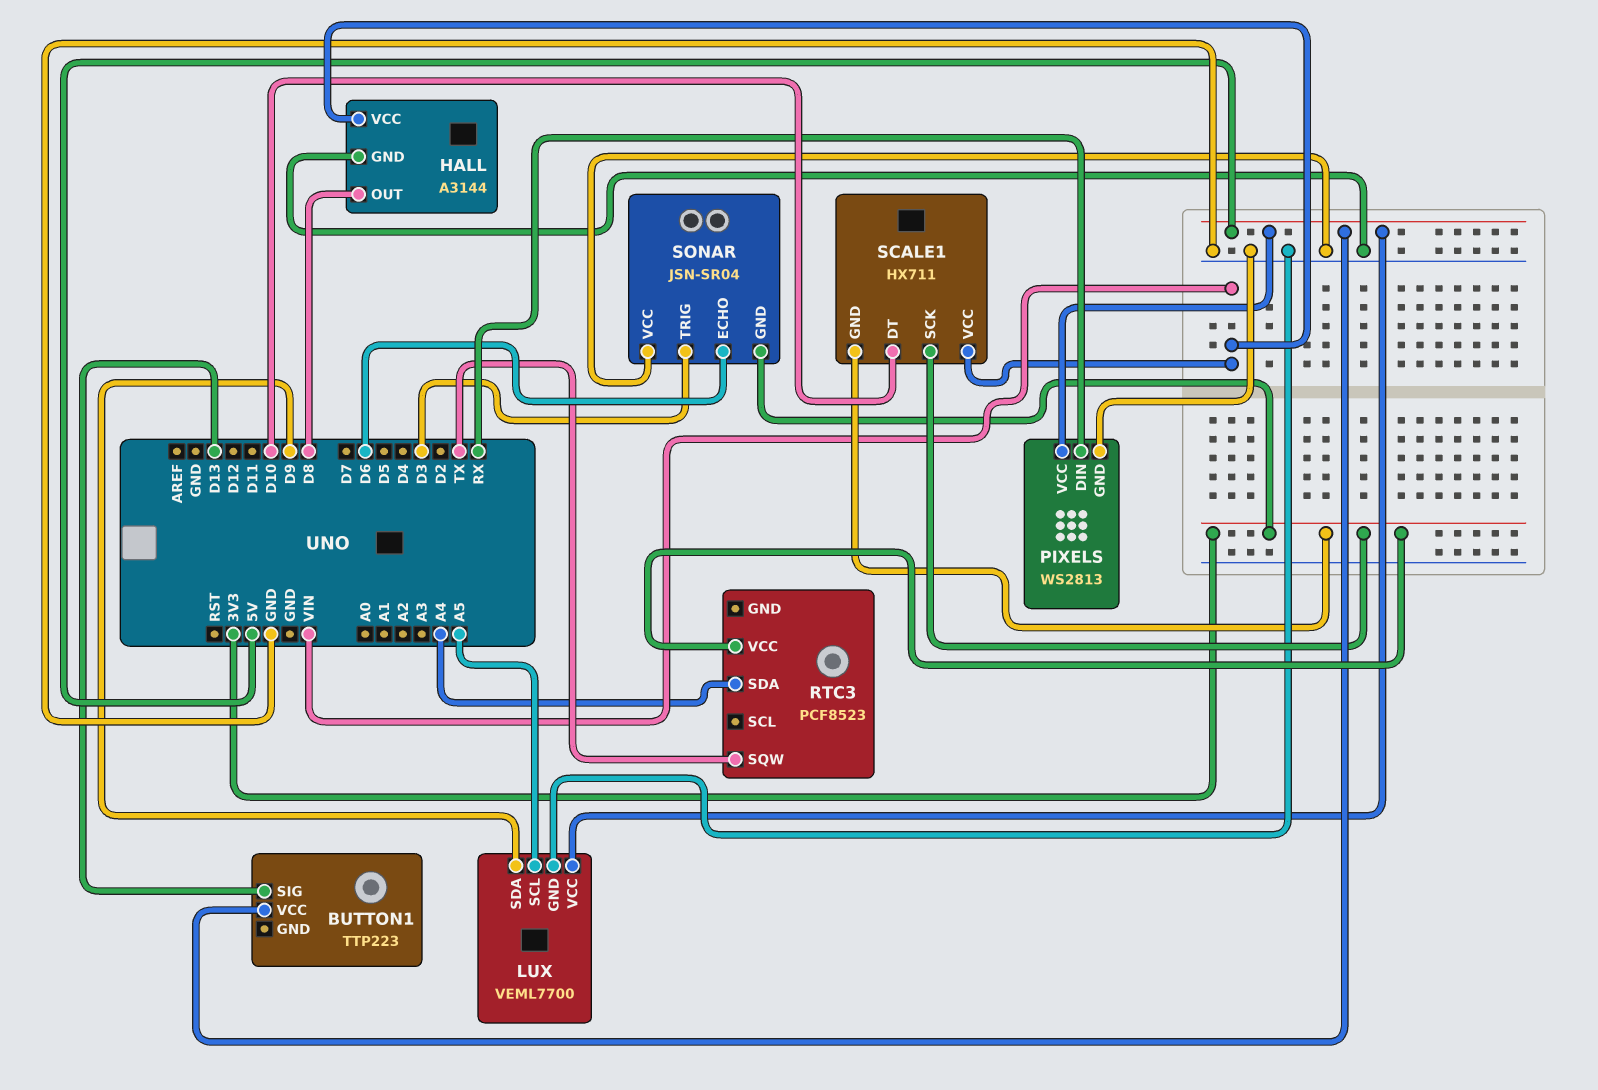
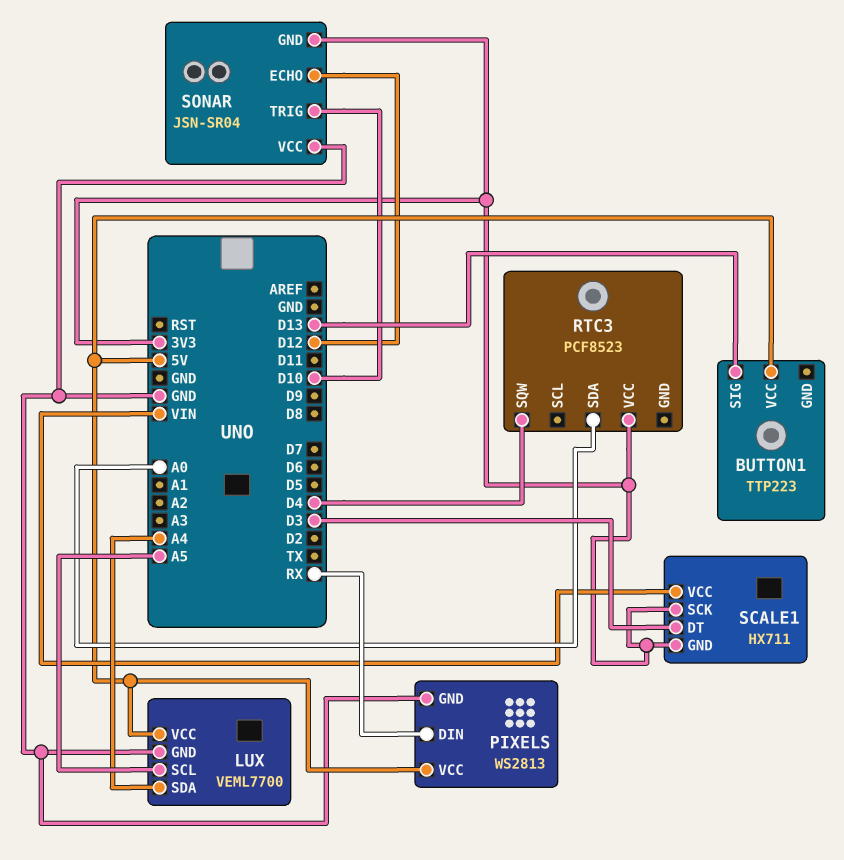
HALL: A3144 -> none
HALL pin GND: GND -> none
HALL pin OUT: D8 -> none
HALL pin VCC: VIN -> none
LUX pin SDA: D9 -> A4
RTC3 pin SDA: A4 -> A0
RTC3 pin SQW: TX -> D4
SCALE1 pin DT: D10 -> D3
SONAR pin ECHO: D6 -> D12
SONAR pin TRIG: D3 -> D10

